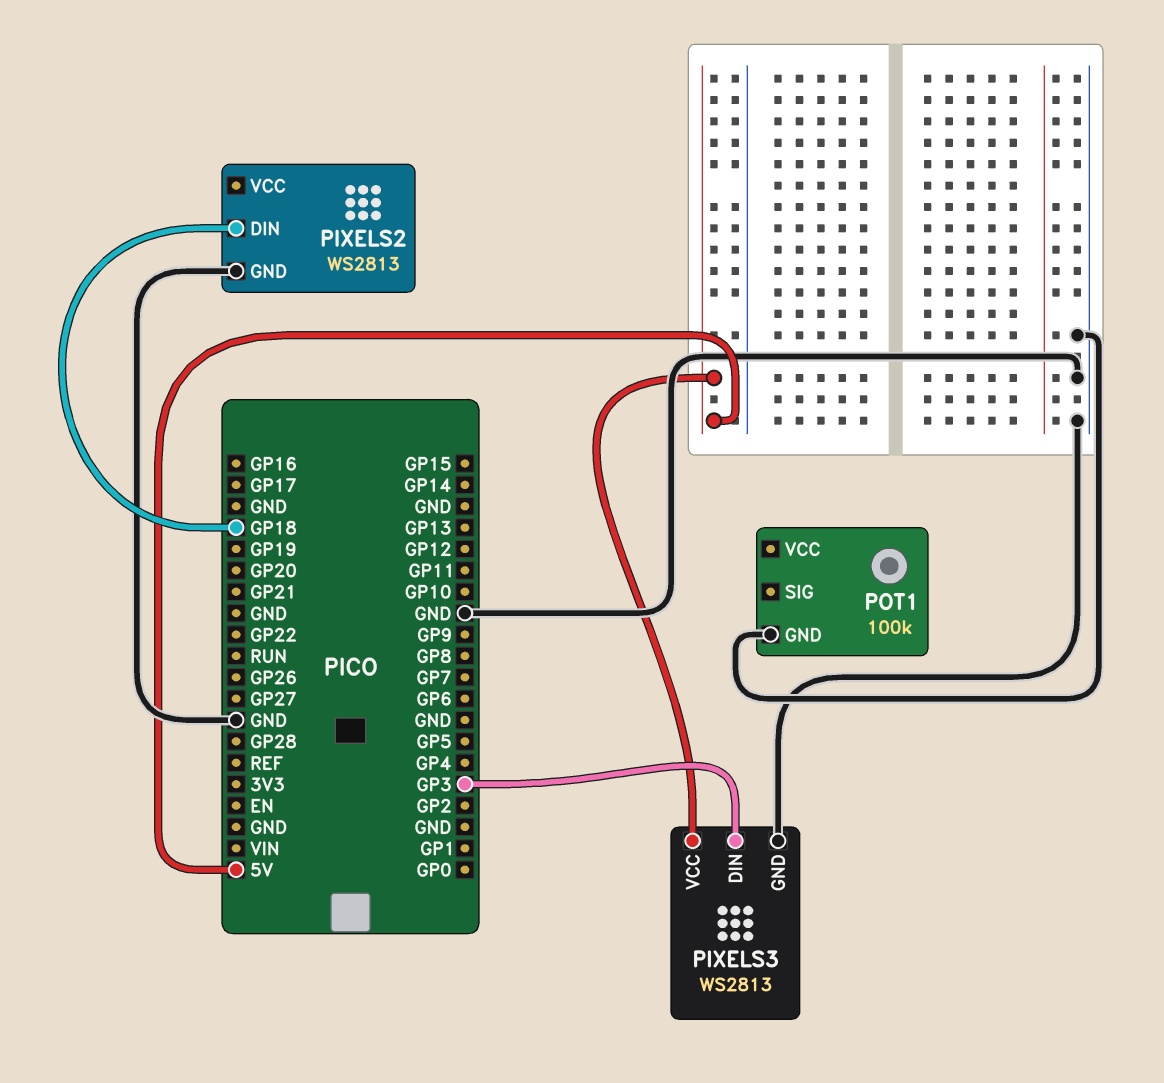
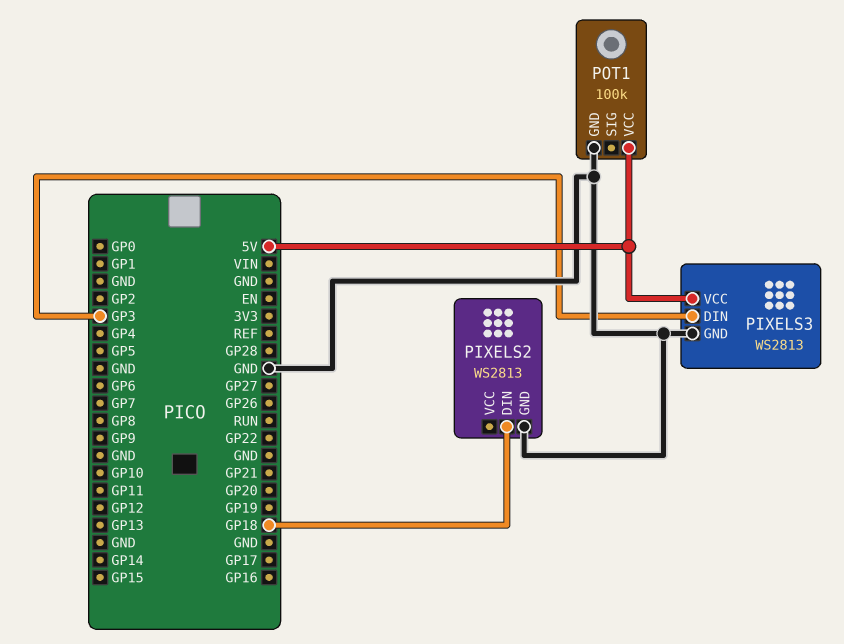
POT1 pin VCC: none -> 5V

